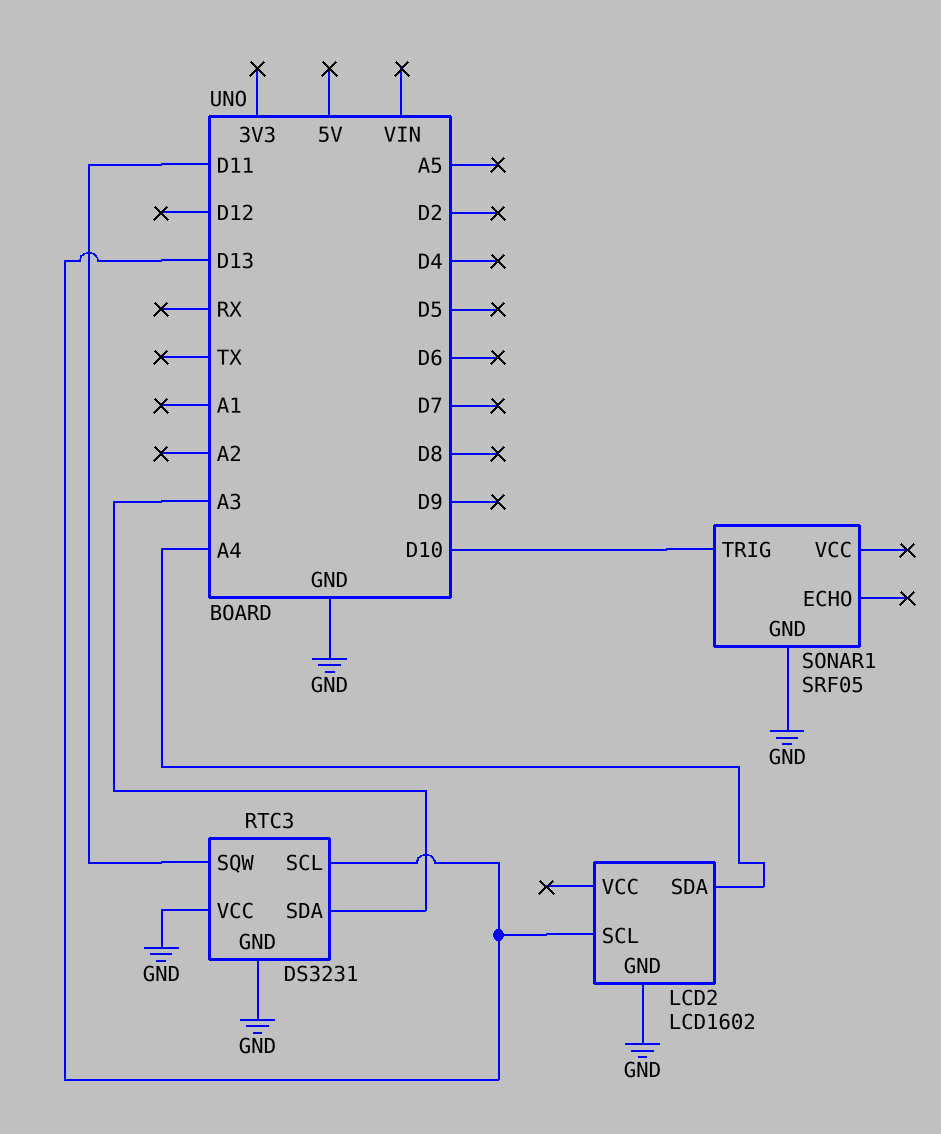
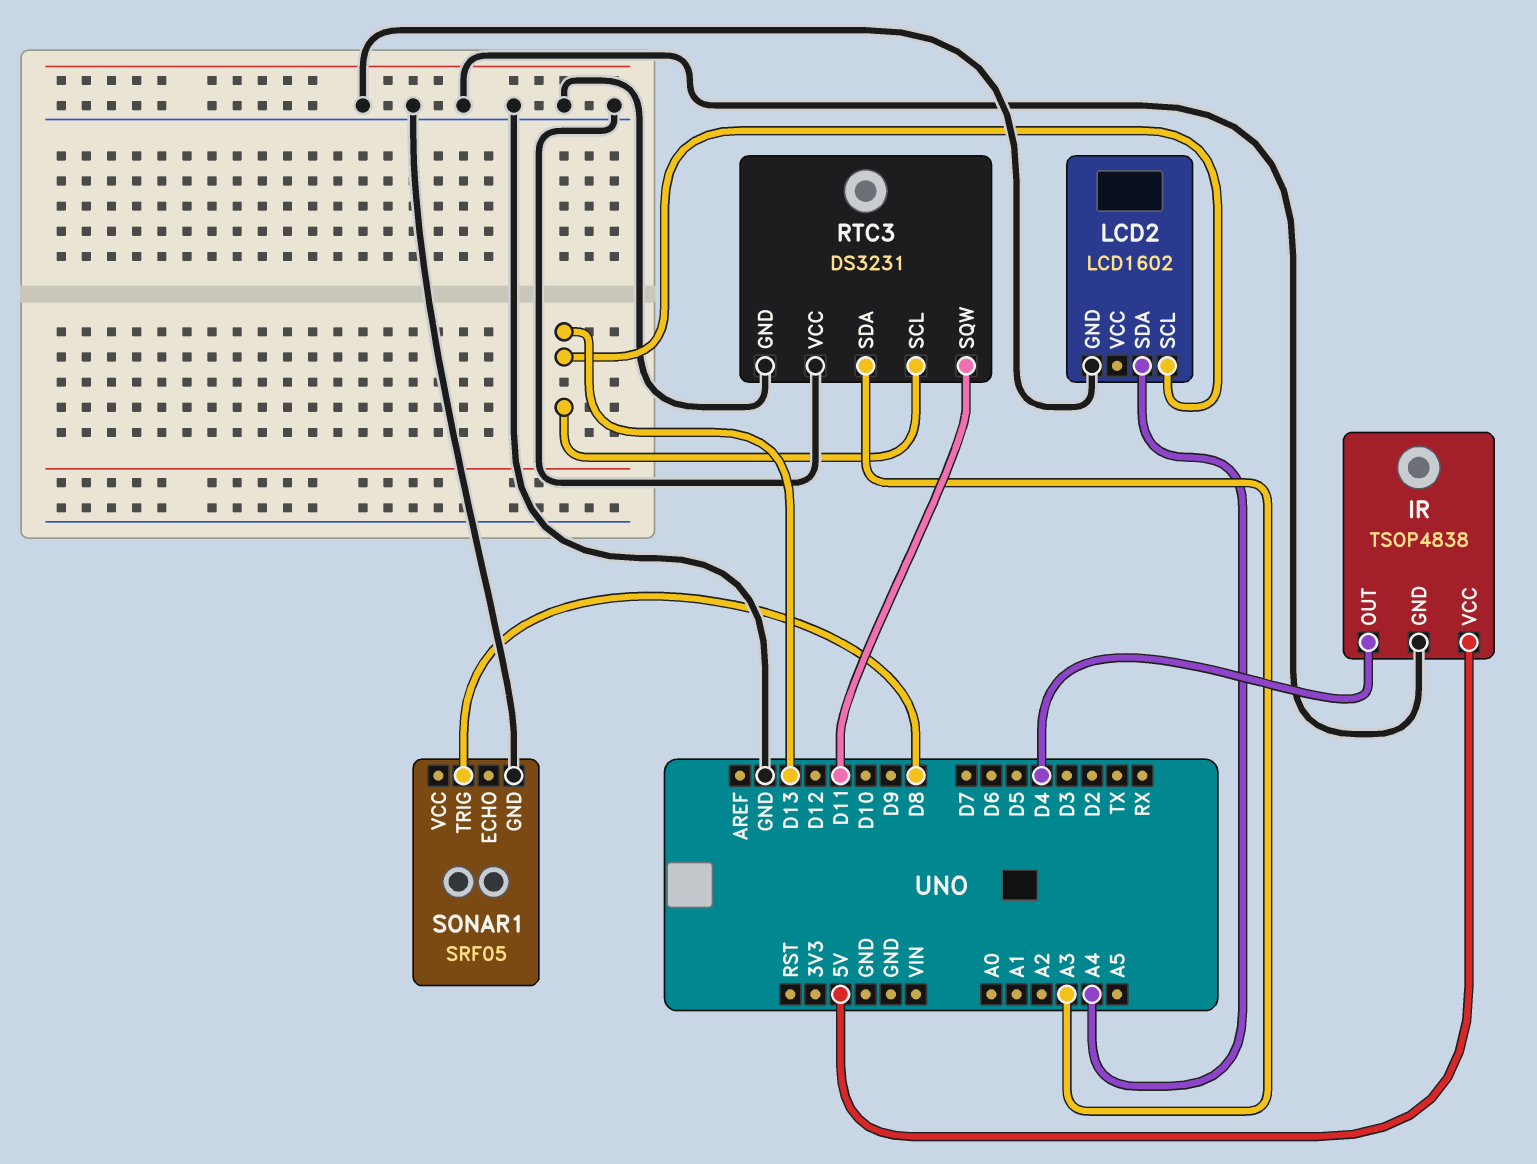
IR: none -> TSOP4838
IR pin GND: none -> GND
IR pin OUT: none -> D4
IR pin VCC: none -> 5V
SONAR1 pin TRIG: D10 -> D8

